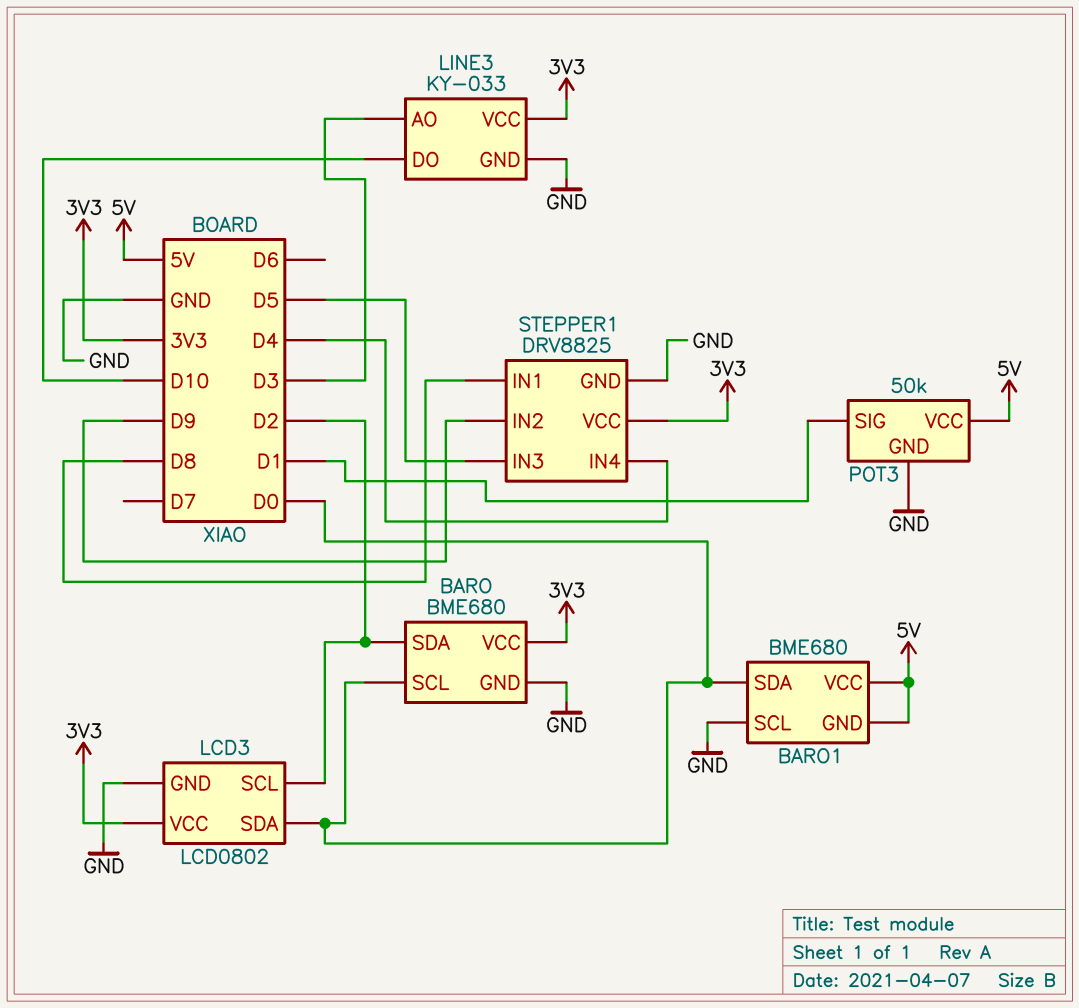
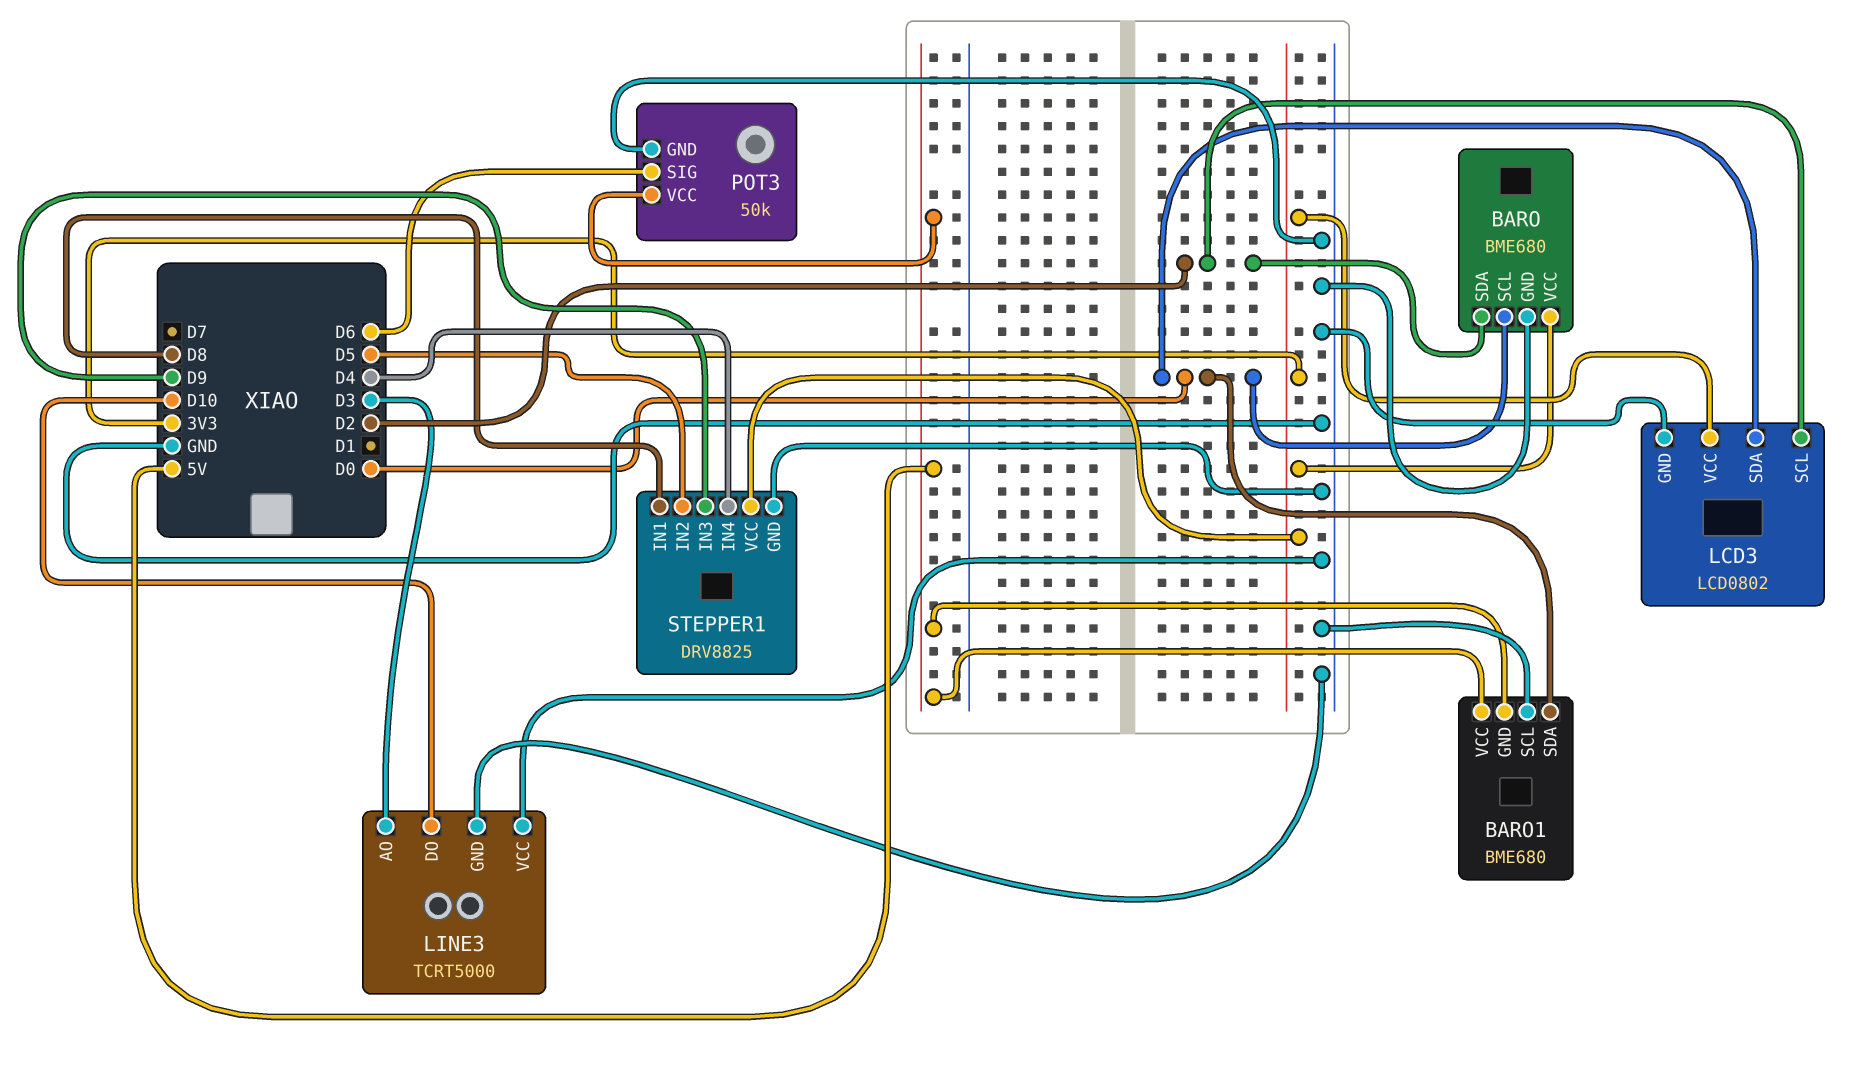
LINE3: KY-033 -> TCRT5000
LINE3 pin VCC: 3V3 -> GND
POT3 pin SIG: D1 -> D6
STEPPER1 pin IN2: D9 -> D5
STEPPER1 pin IN3: D5 -> D9

